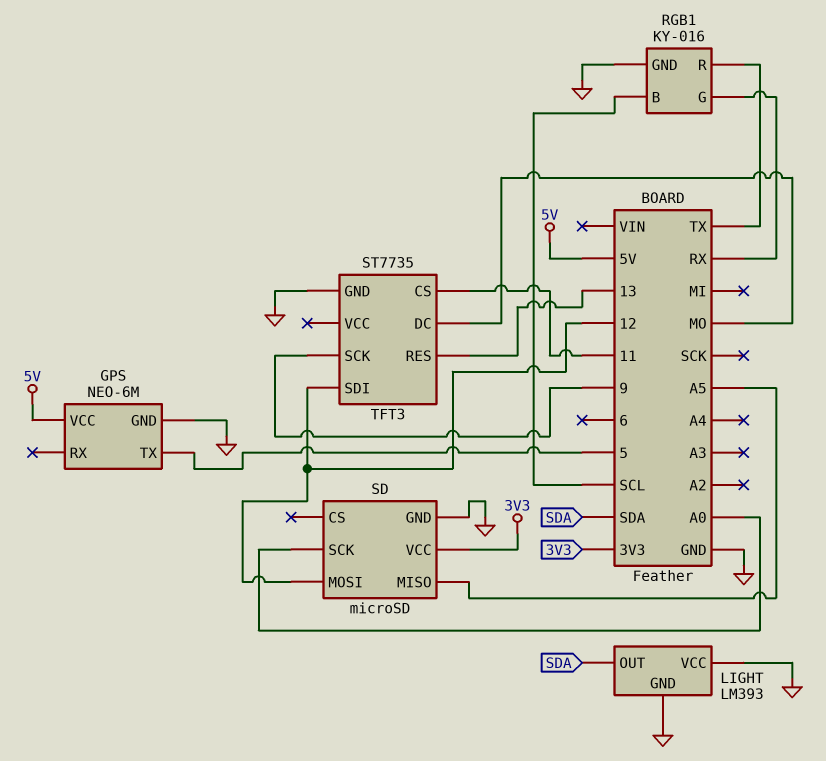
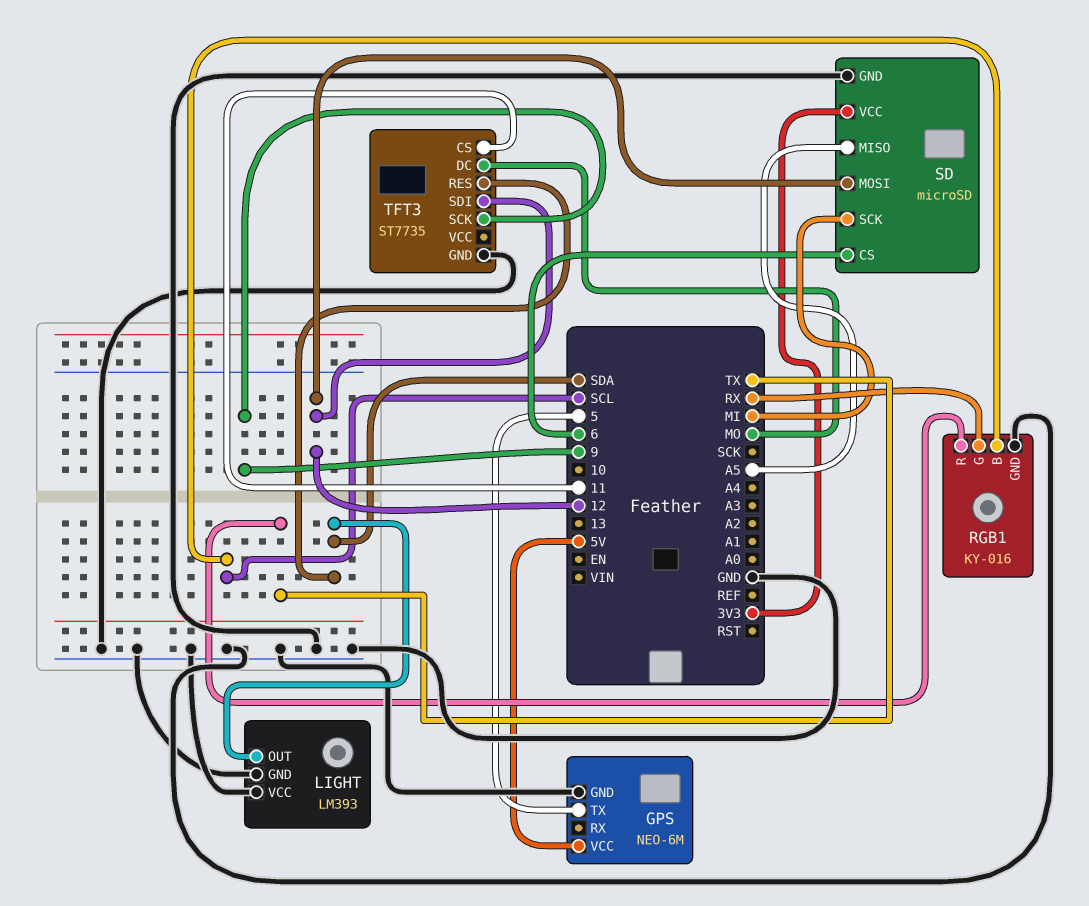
SD pin CS: none -> 6
SD pin SCK: A0 -> MI
TFT3 pin RES: 13 -> SDA

